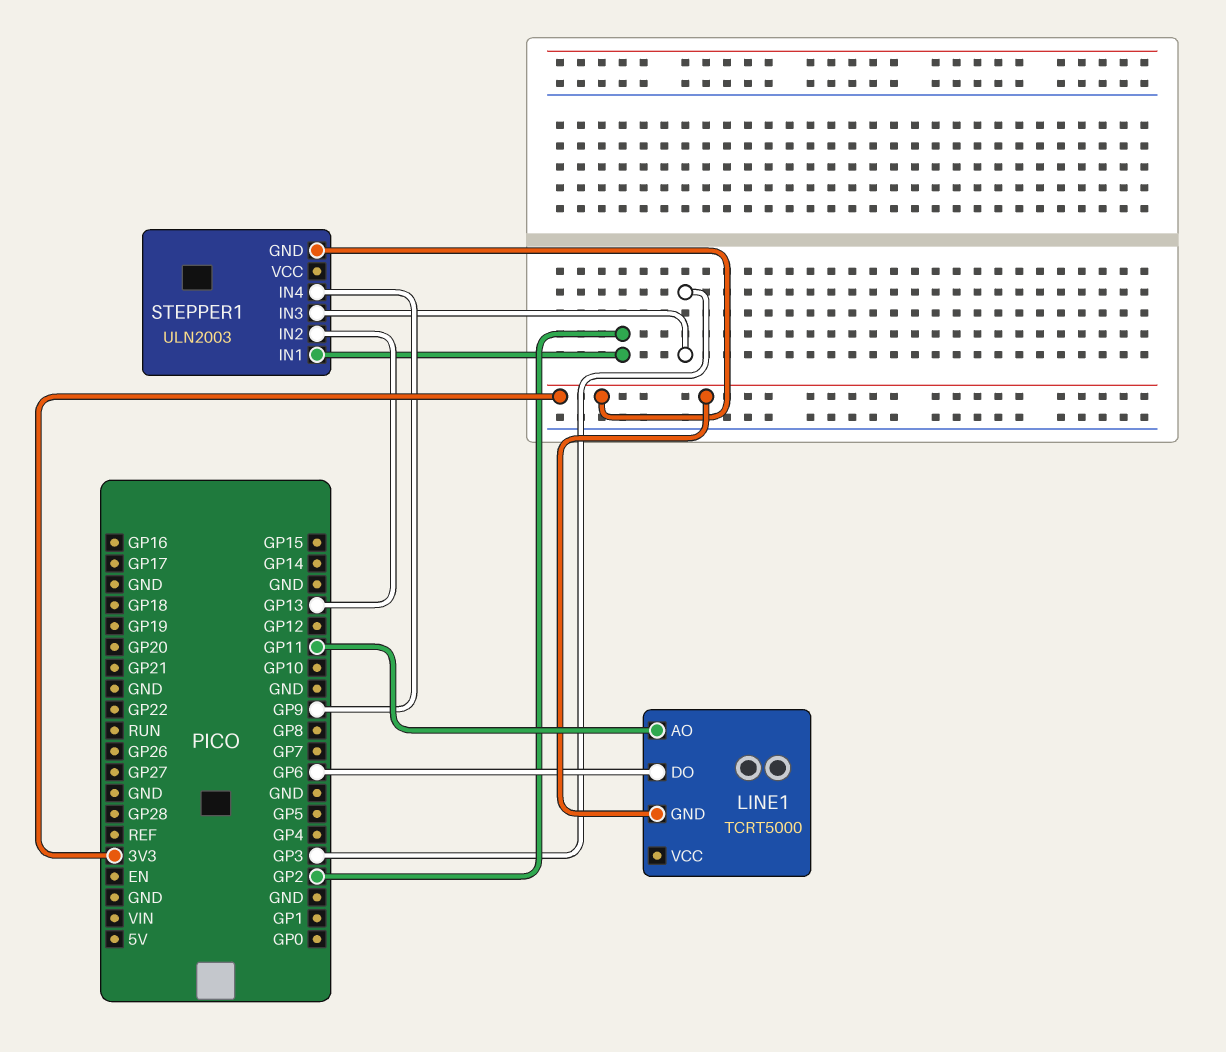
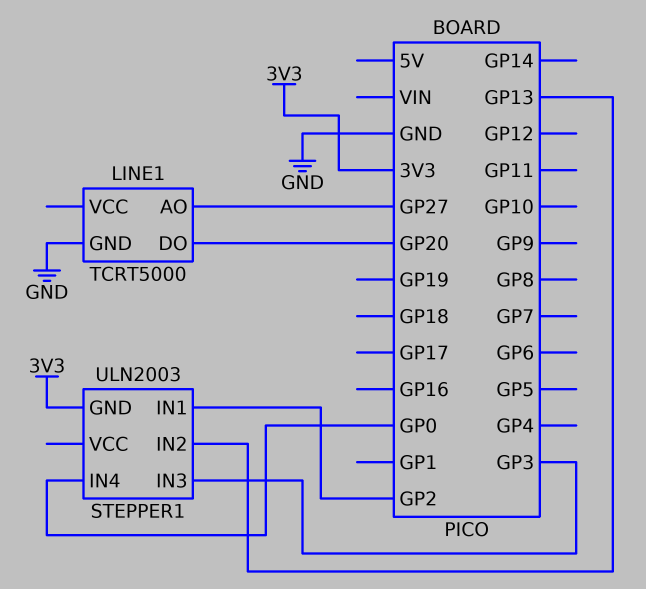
LINE1 pin AO: GP11 -> GP27
LINE1 pin DO: GP6 -> GP20
LINE1 pin GND: 3V3 -> GND
STEPPER1 pin IN4: GP9 -> GP0

